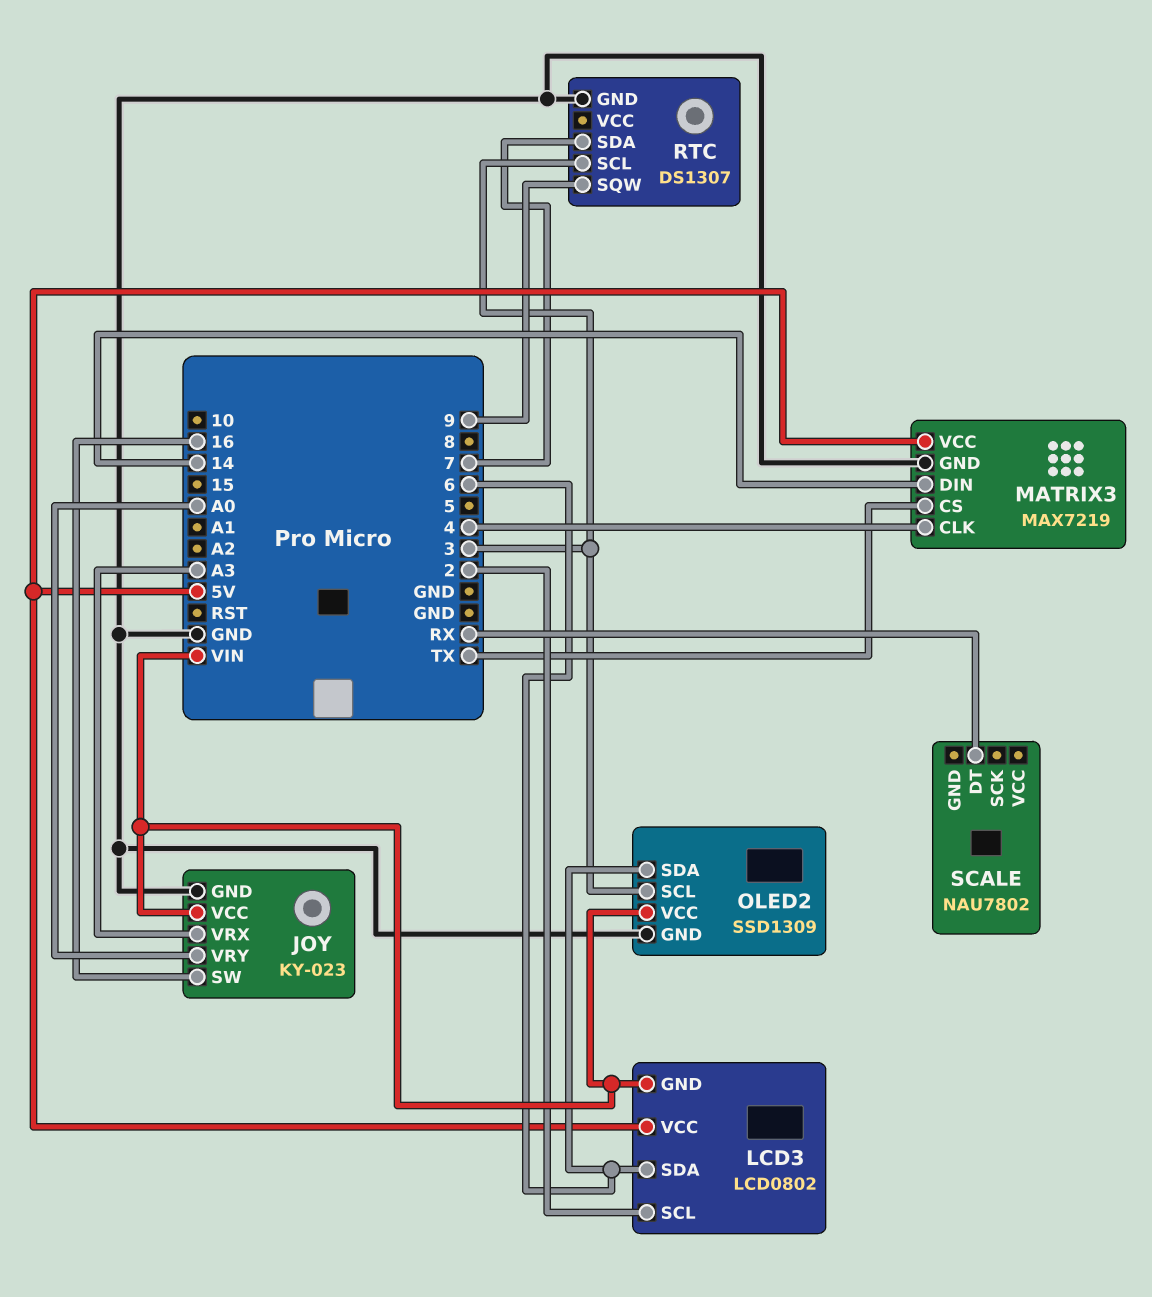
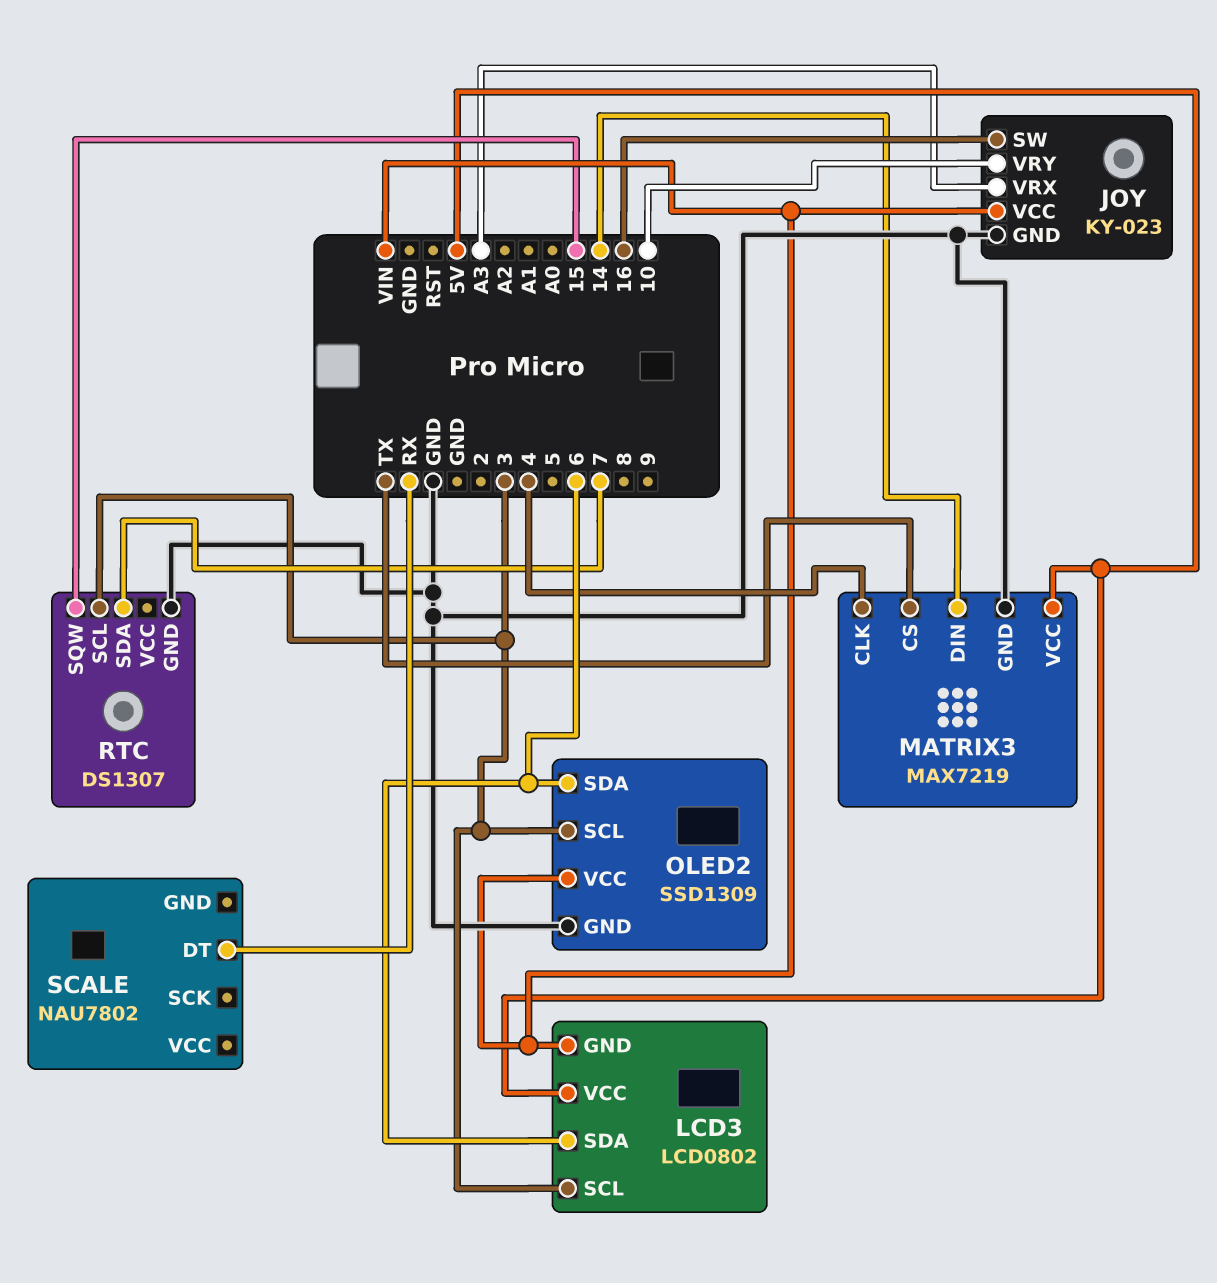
JOY pin VRY: A0 -> 10
LCD3 pin SCL: 2 -> 3
RTC pin SQW: 9 -> 15

